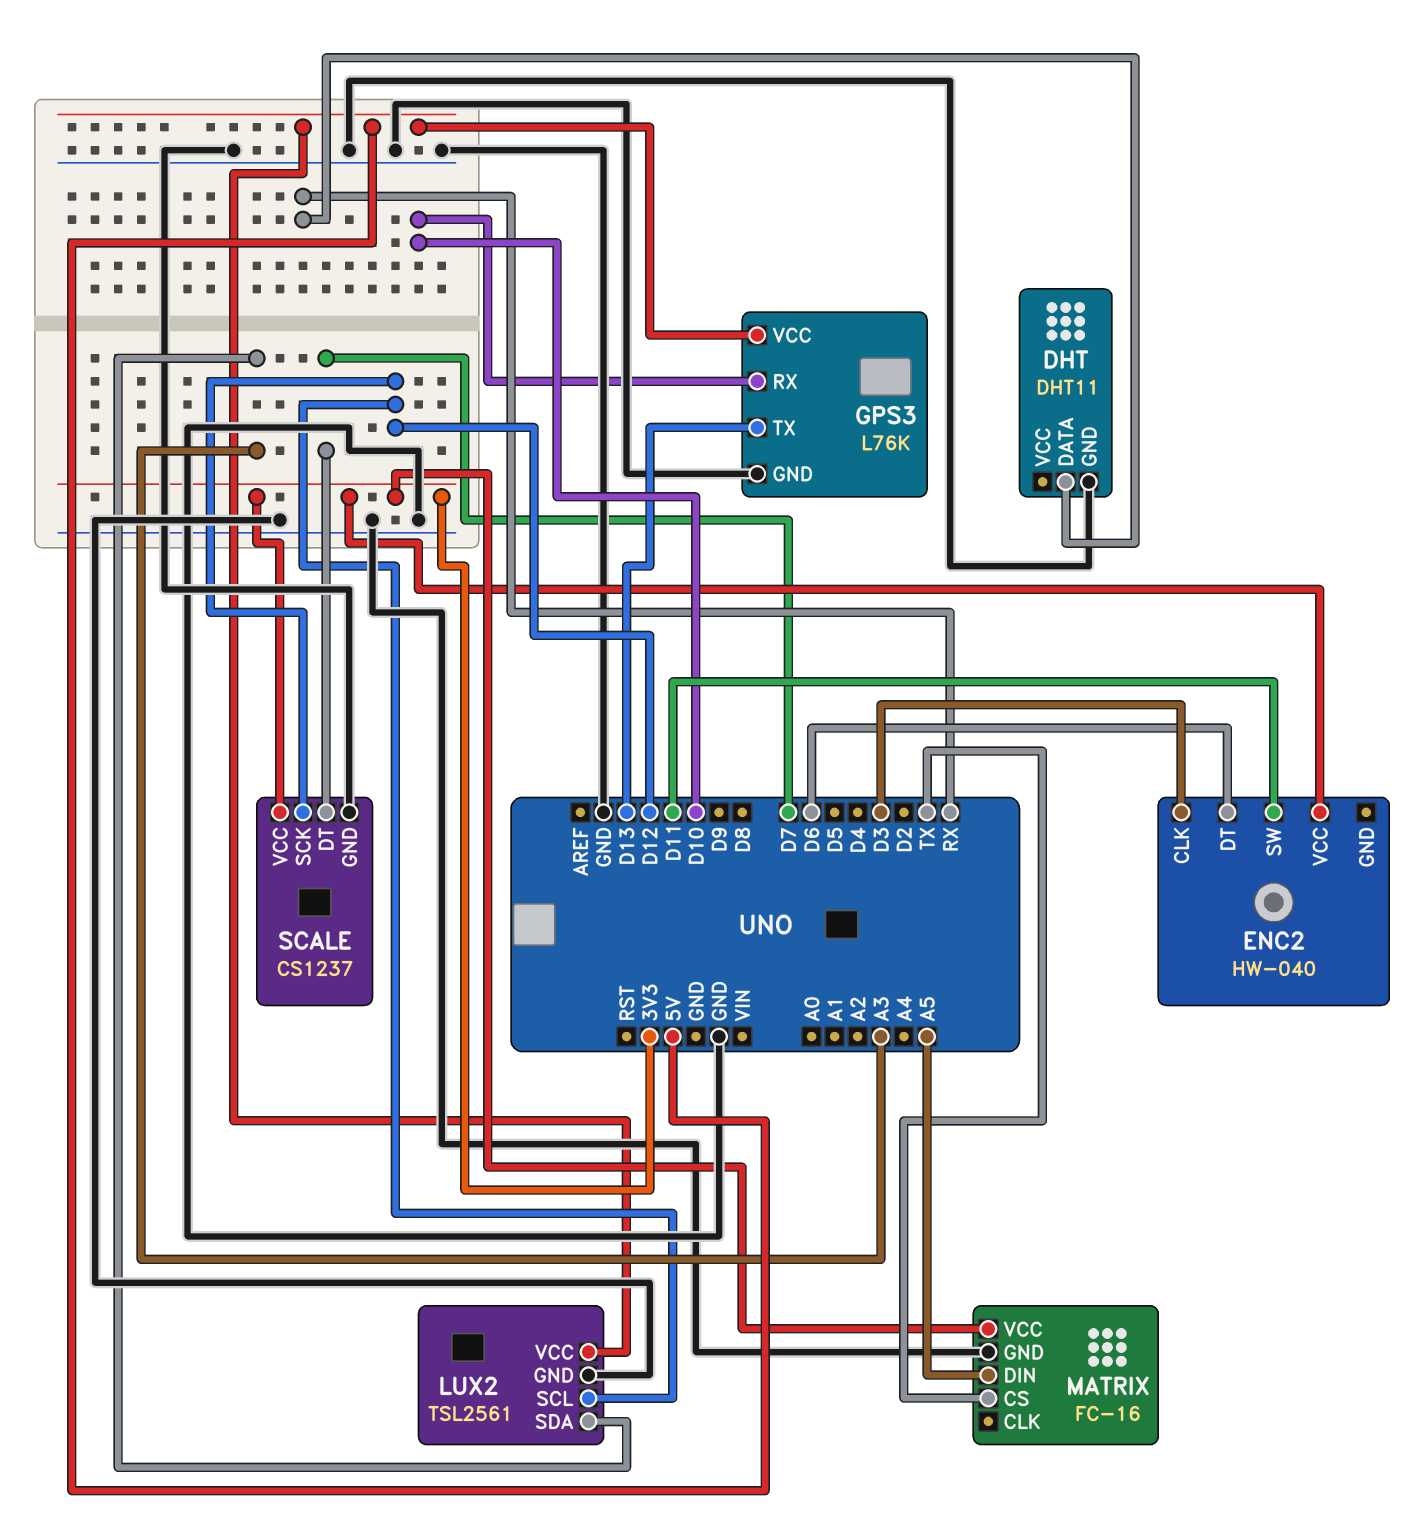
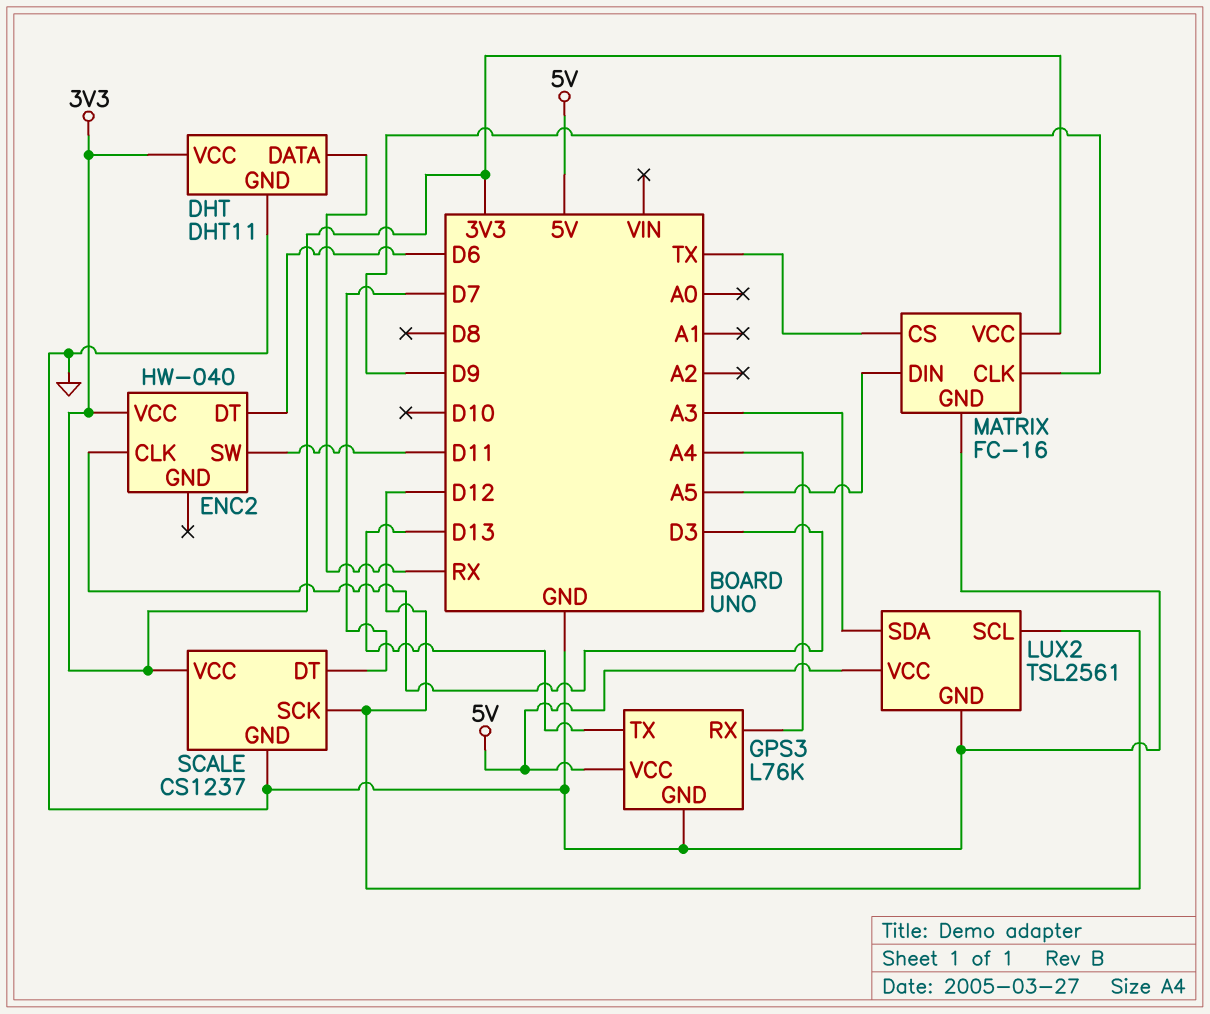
DHT pin VCC: none -> 3V3
GPS3 pin RX: D10 -> A4
MATRIX pin CLK: none -> D9

